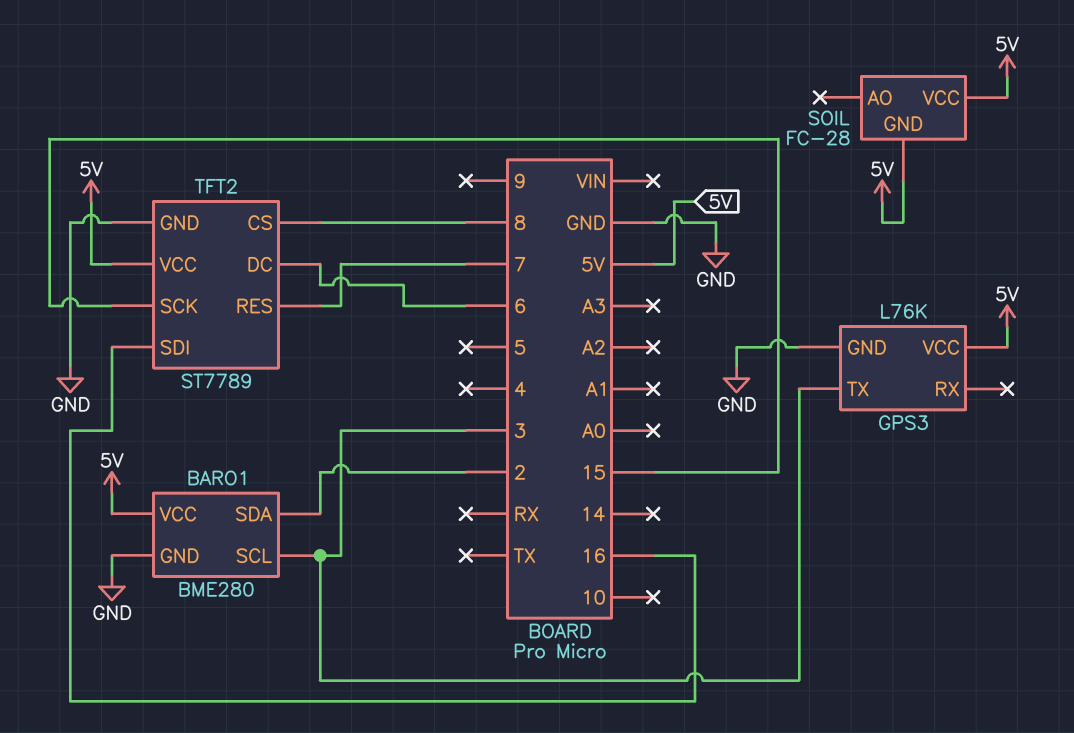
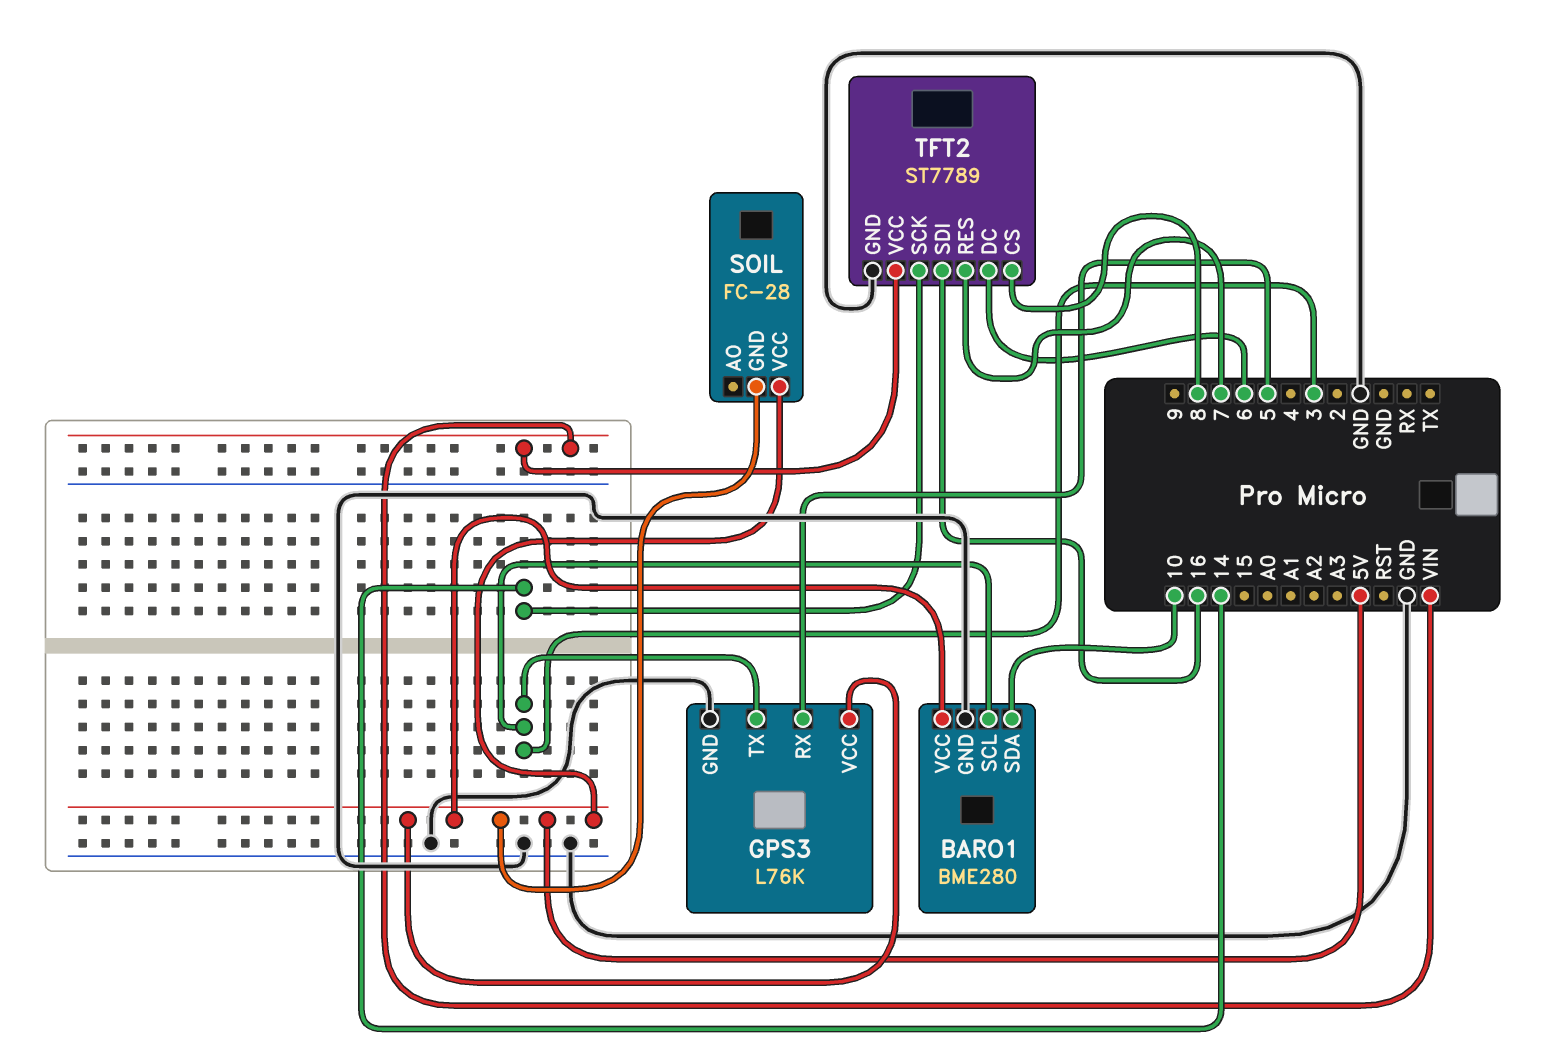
BARO1 pin SDA: 2 -> 10
GPS3 pin RX: none -> 5
TFT2 pin SCK: 15 -> 14
TFT2 pin VCC: 5V -> VIN

